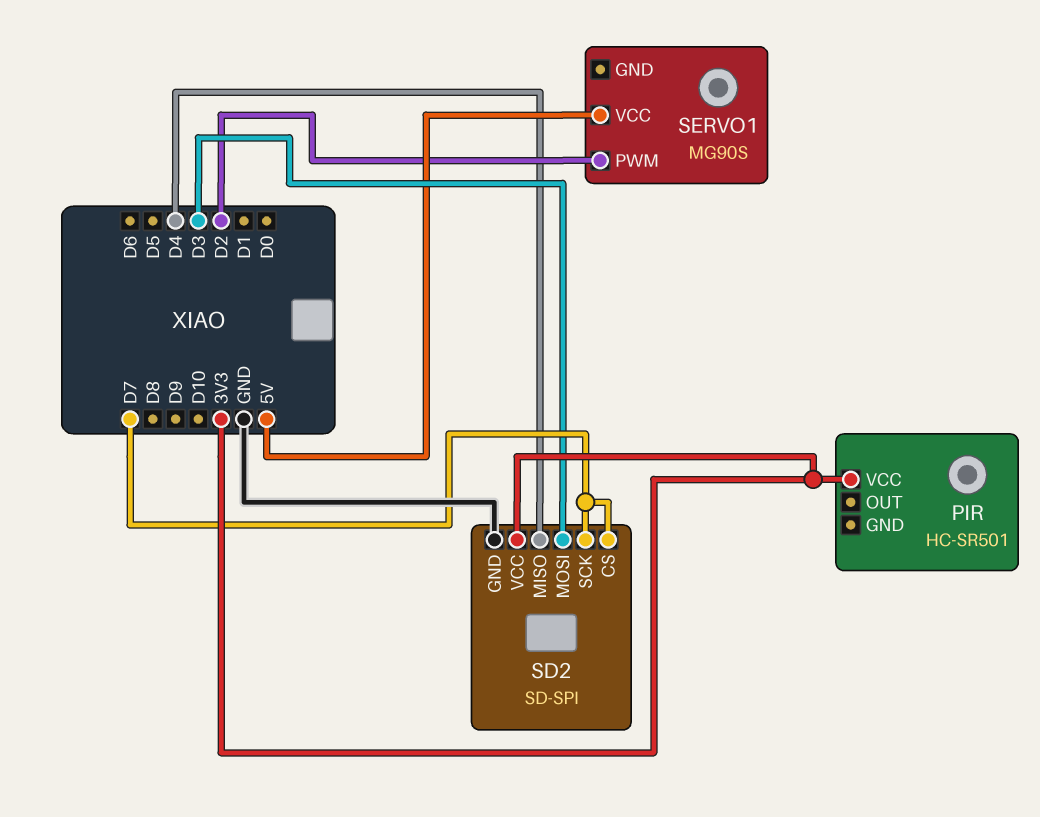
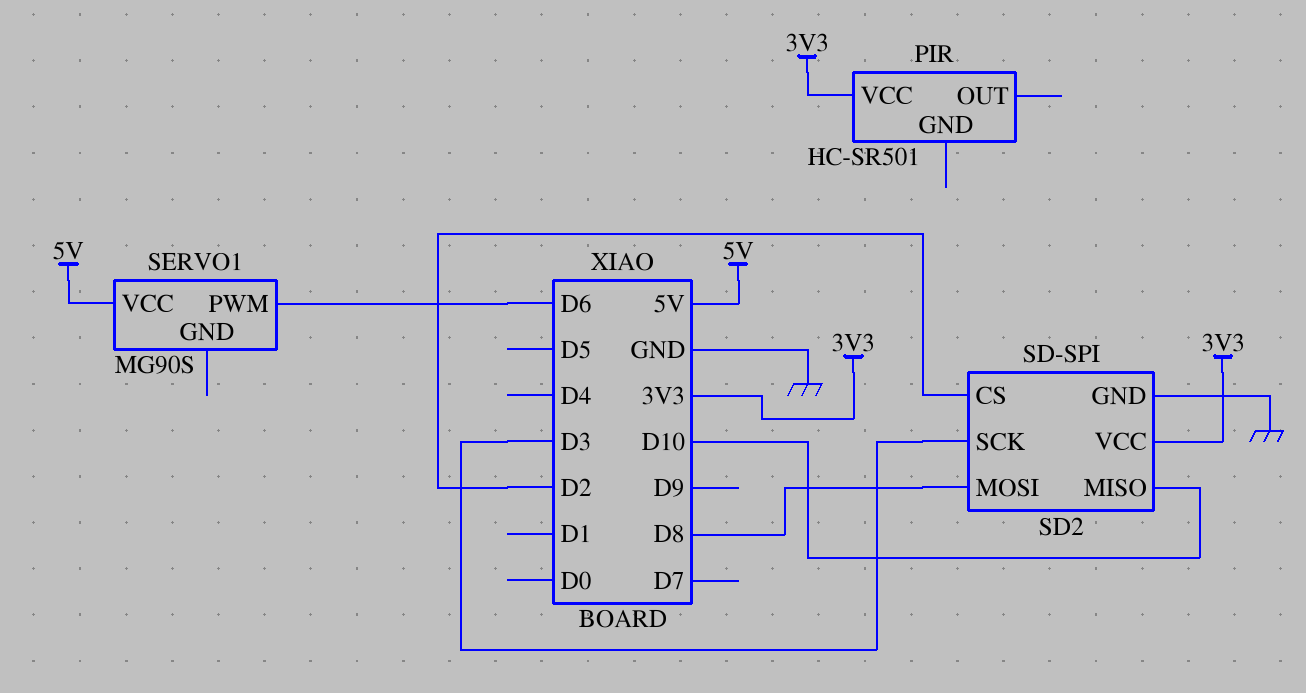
SD2 pin CS: D7 -> D2
SD2 pin MISO: D4 -> D10
SD2 pin MOSI: D3 -> D8
SD2 pin SCK: D7 -> D3
SERVO1 pin PWM: D2 -> D6

